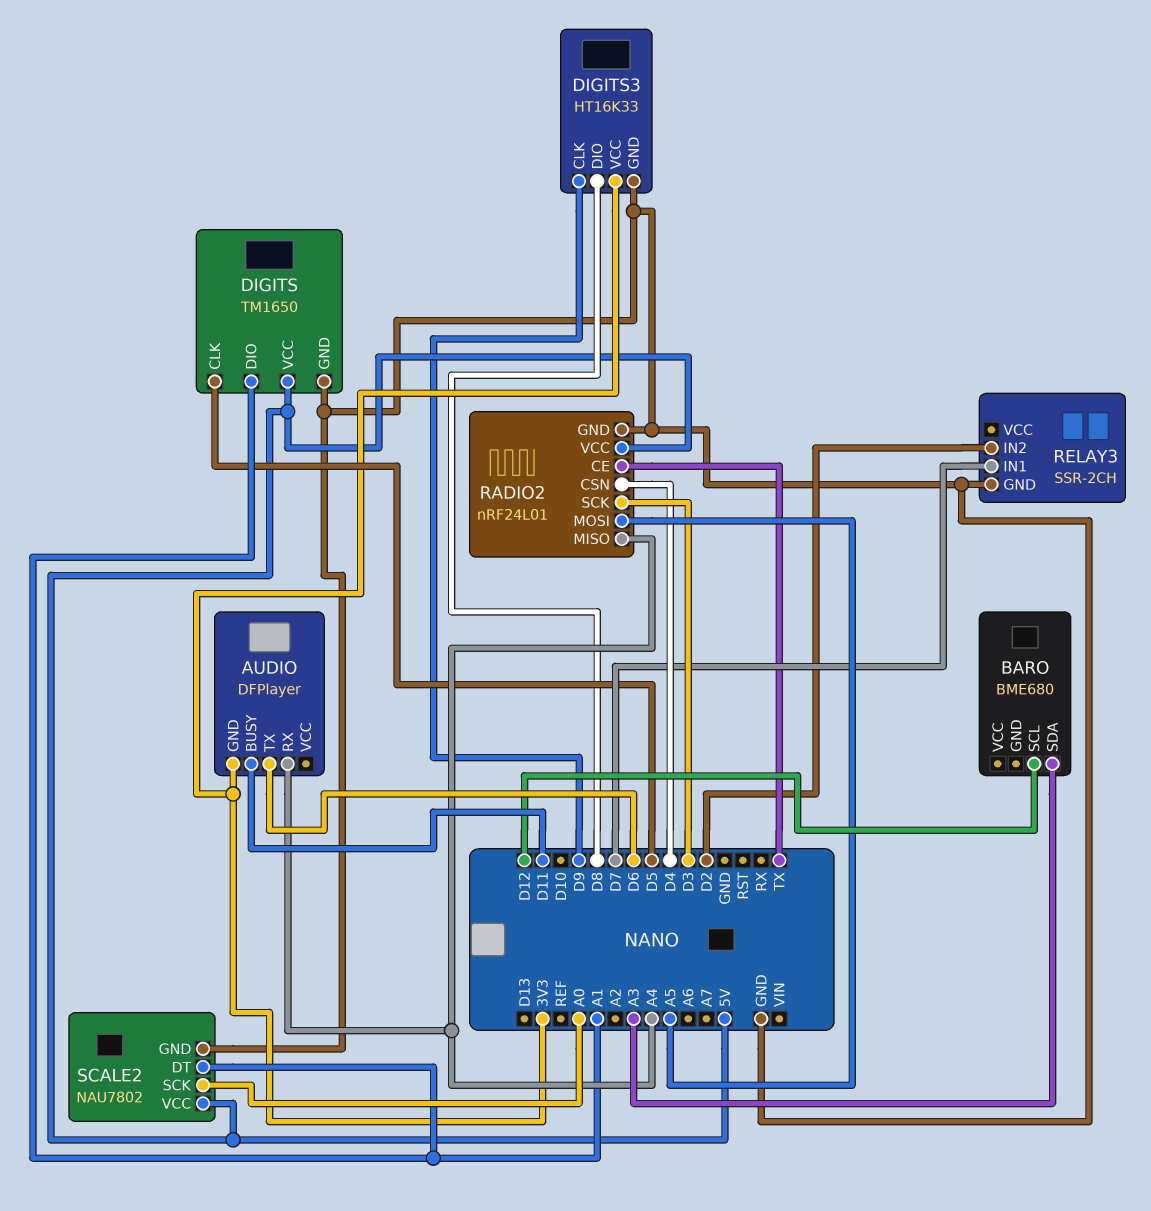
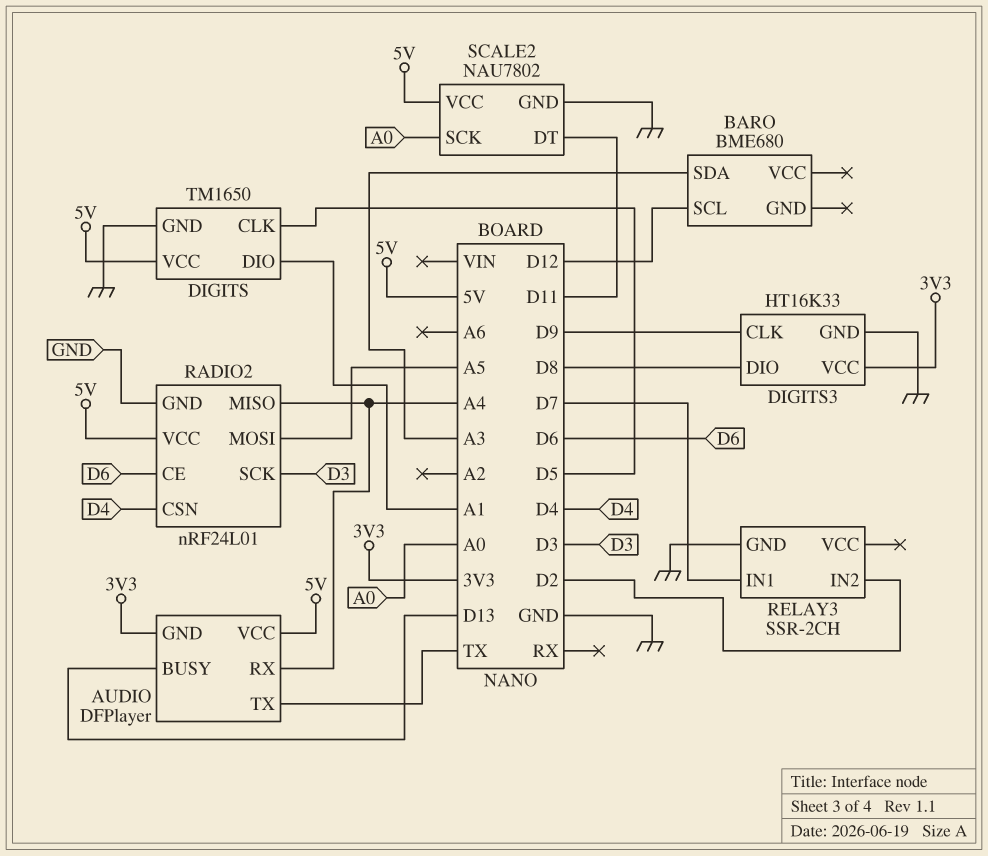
AUDIO pin BUSY: D11 -> D13
AUDIO pin TX: D6 -> TX
AUDIO pin VCC: none -> 5V
RADIO2 pin CE: TX -> D6
SCALE2 pin DT: A1 -> D11

